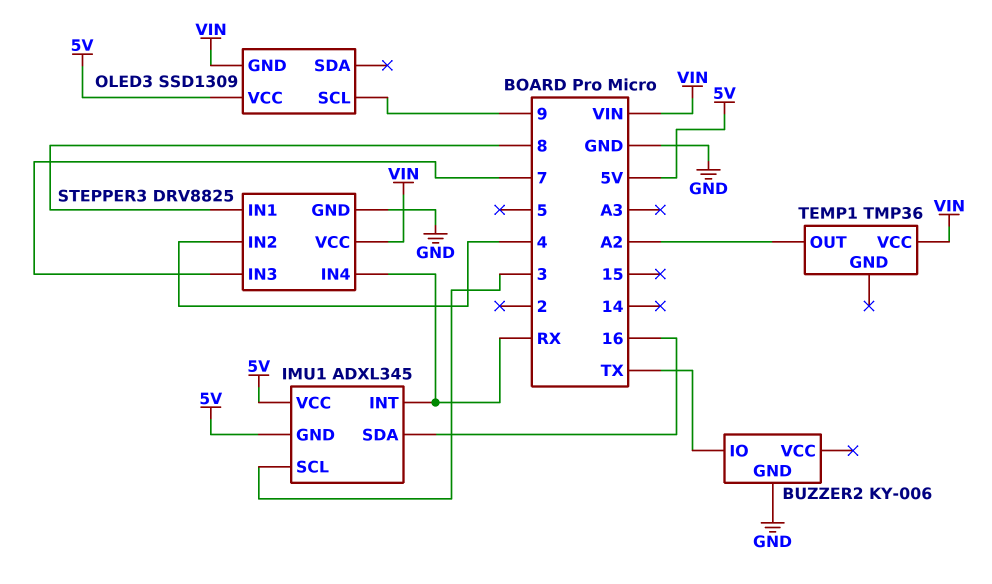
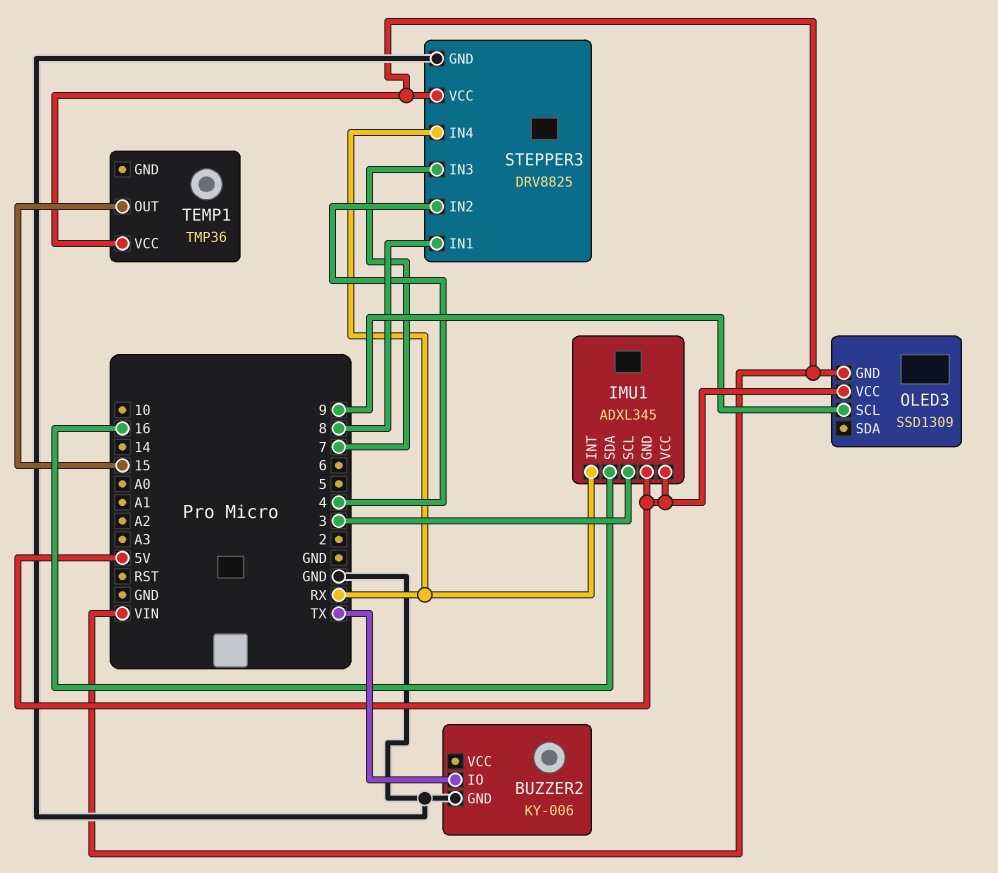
TEMP1 pin OUT: A2 -> 15

